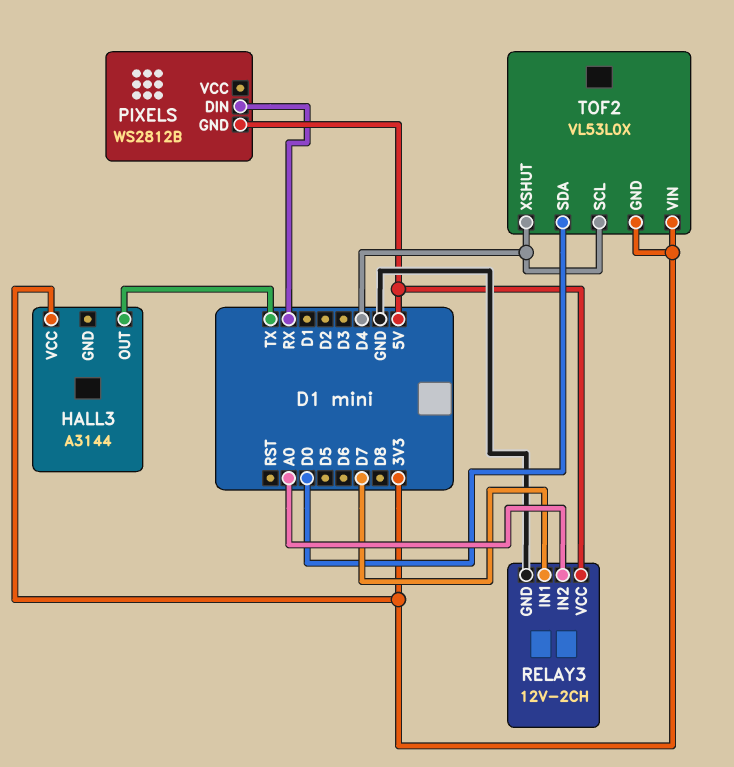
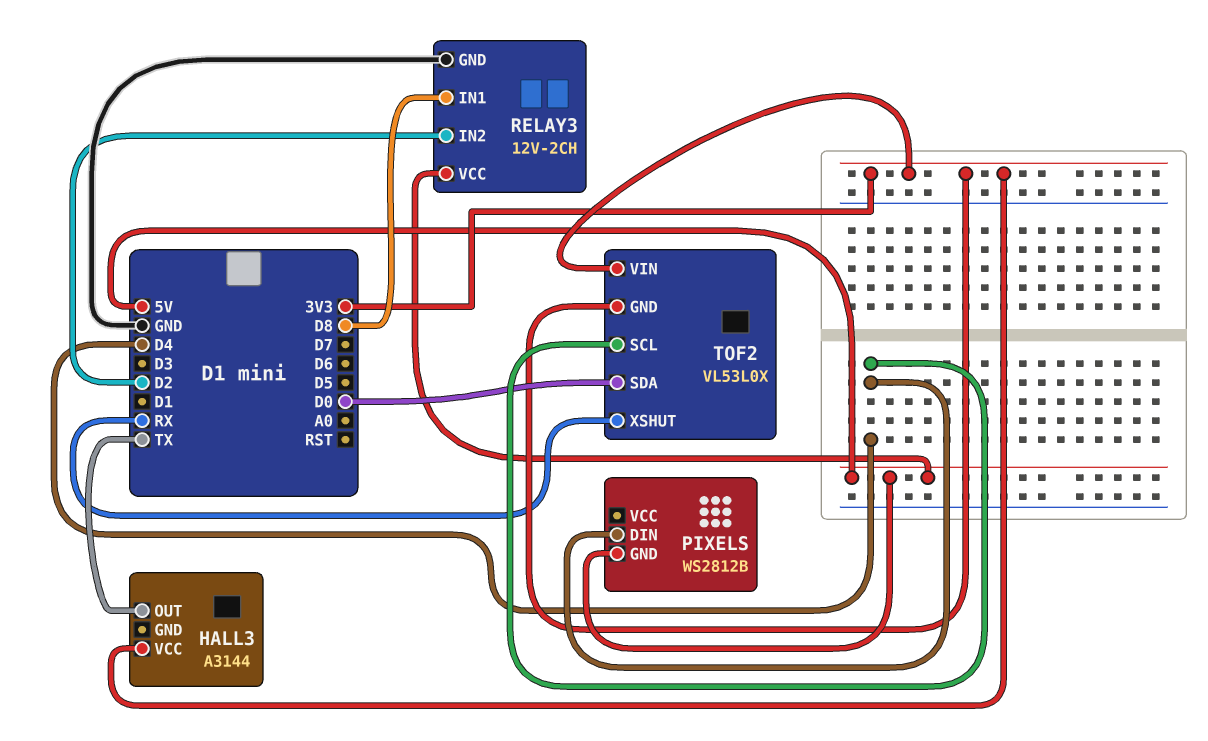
PIXELS pin DIN: RX -> D4
RELAY3 pin IN1: D7 -> D8
RELAY3 pin IN2: A0 -> D2
TOF2 pin XSHUT: D4 -> RX

